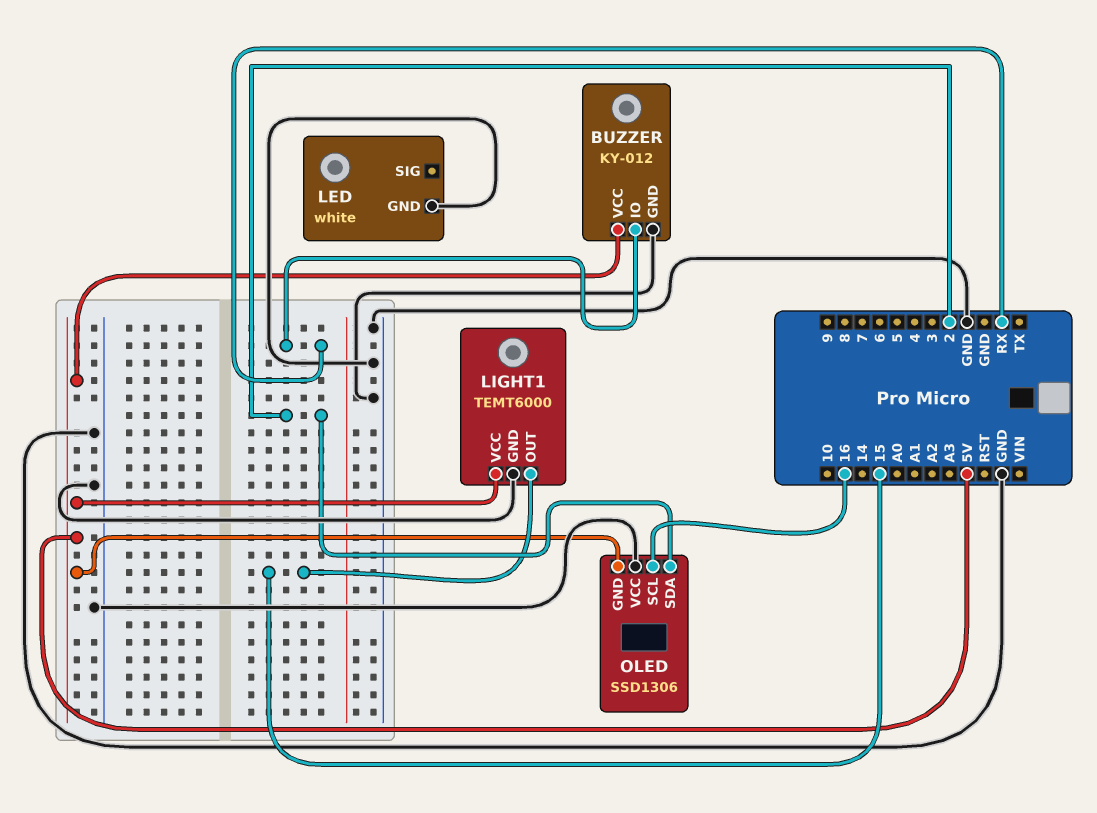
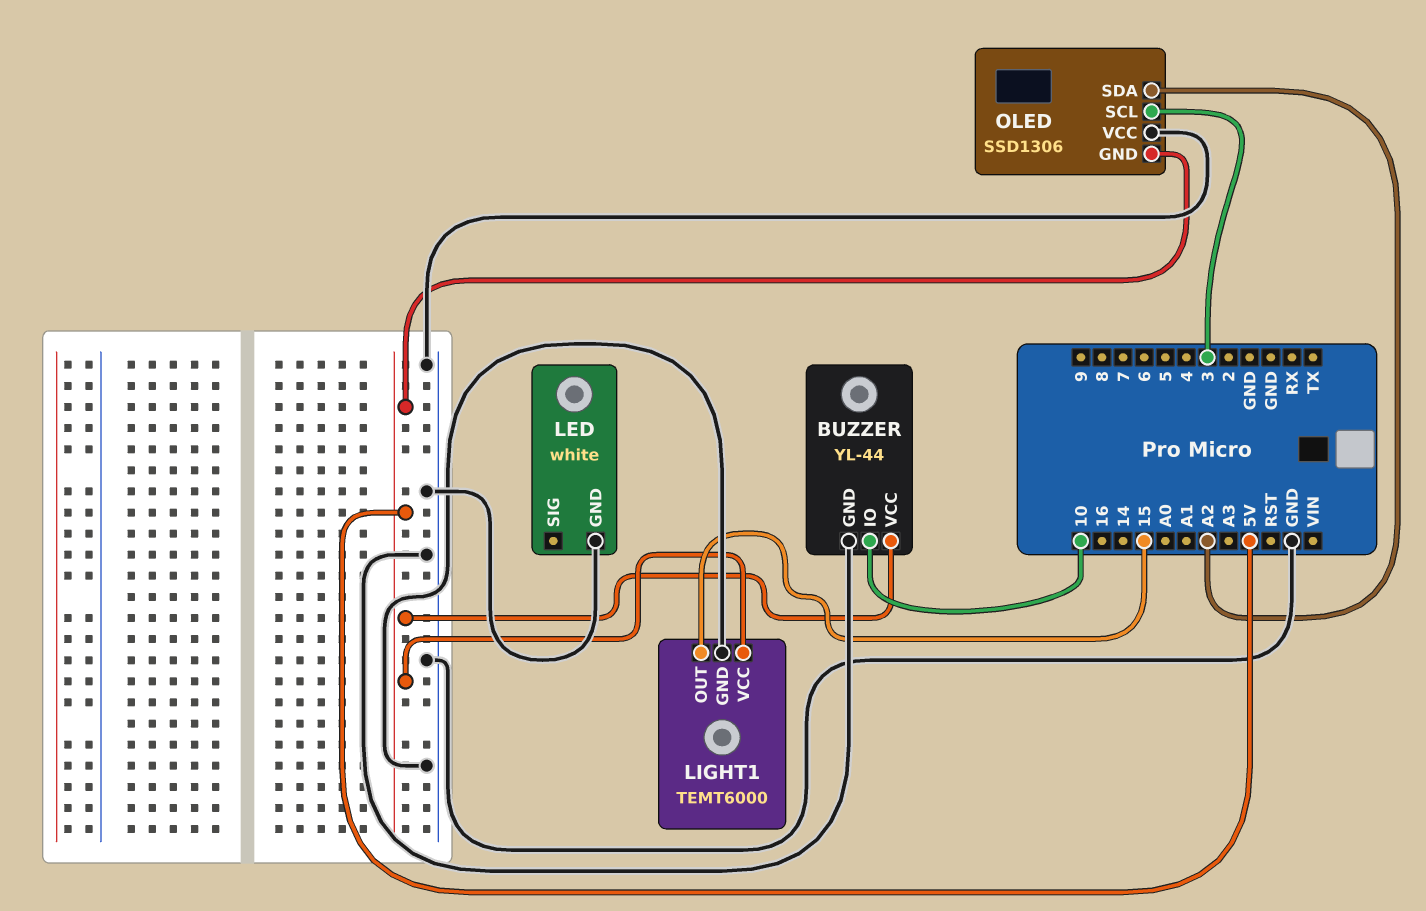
BUZZER: KY-012 -> YL-44
BUZZER pin IO: RX -> 10
OLED pin SCL: 16 -> 3
OLED pin SDA: 2 -> A2

